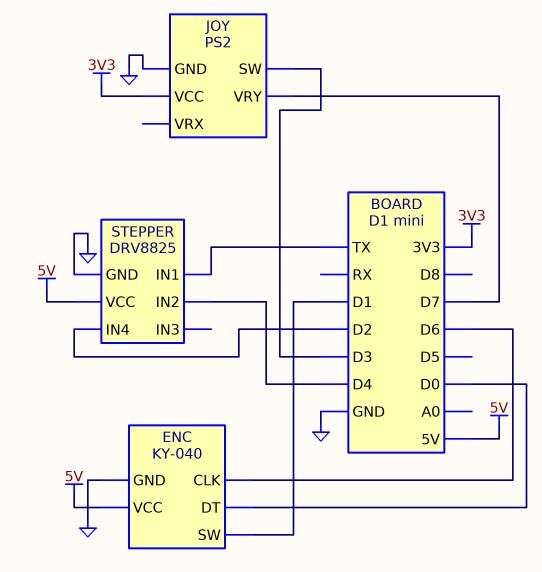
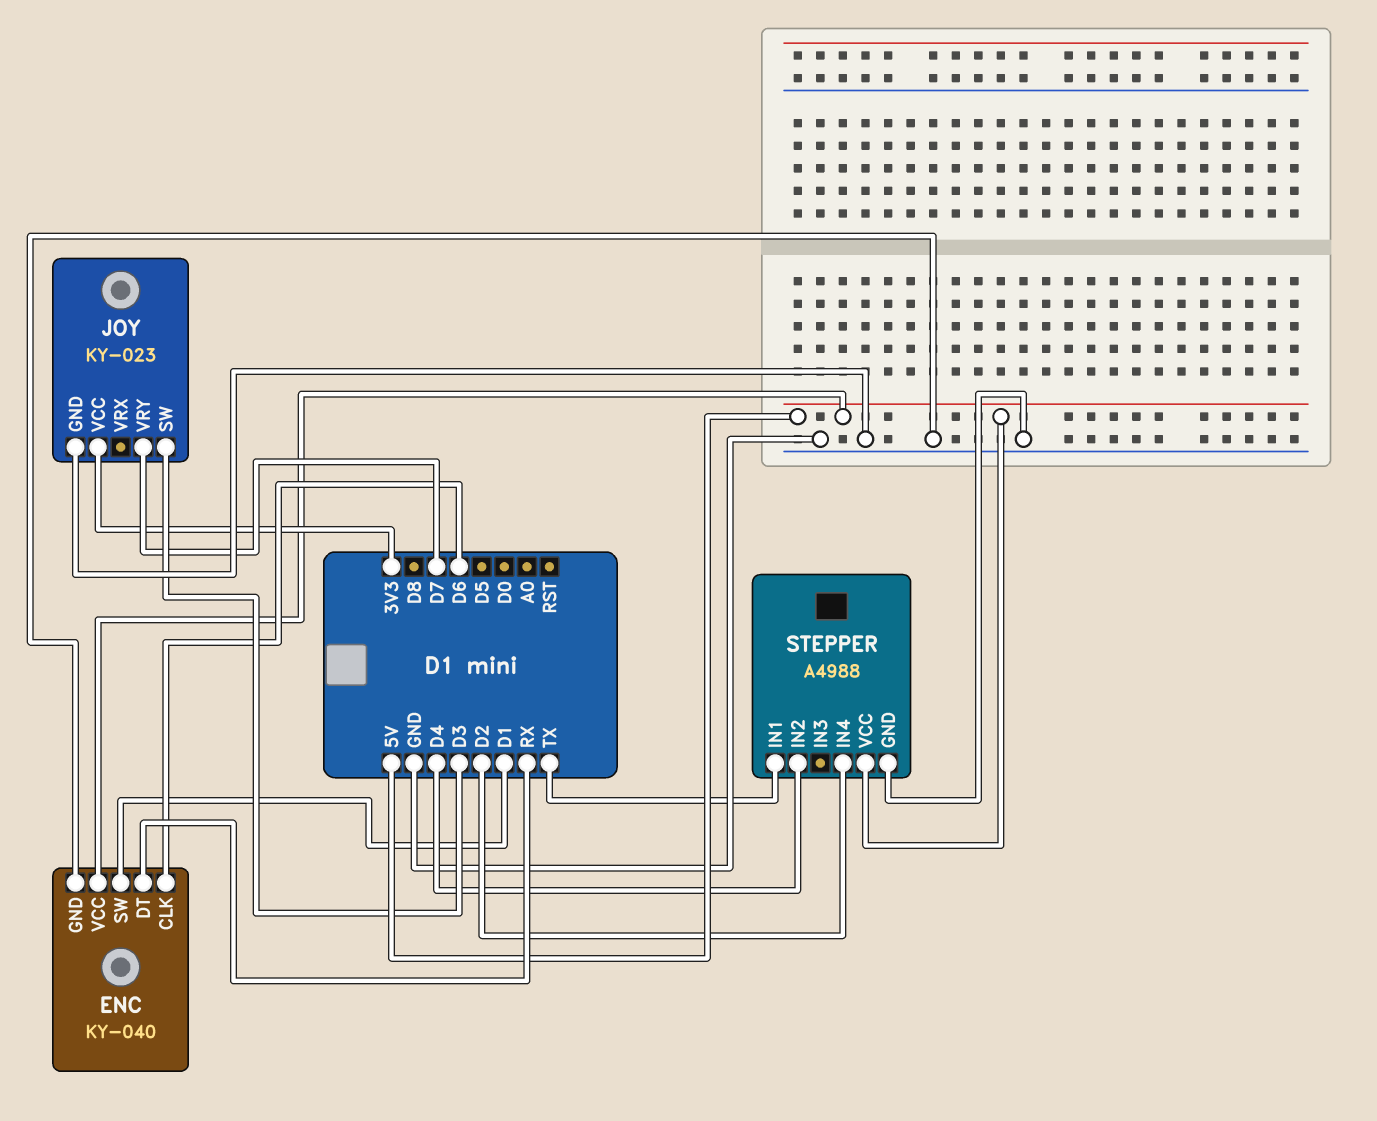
ENC pin DT: D0 -> RX
JOY: PS2 -> KY-023
STEPPER: DRV8825 -> A4988

